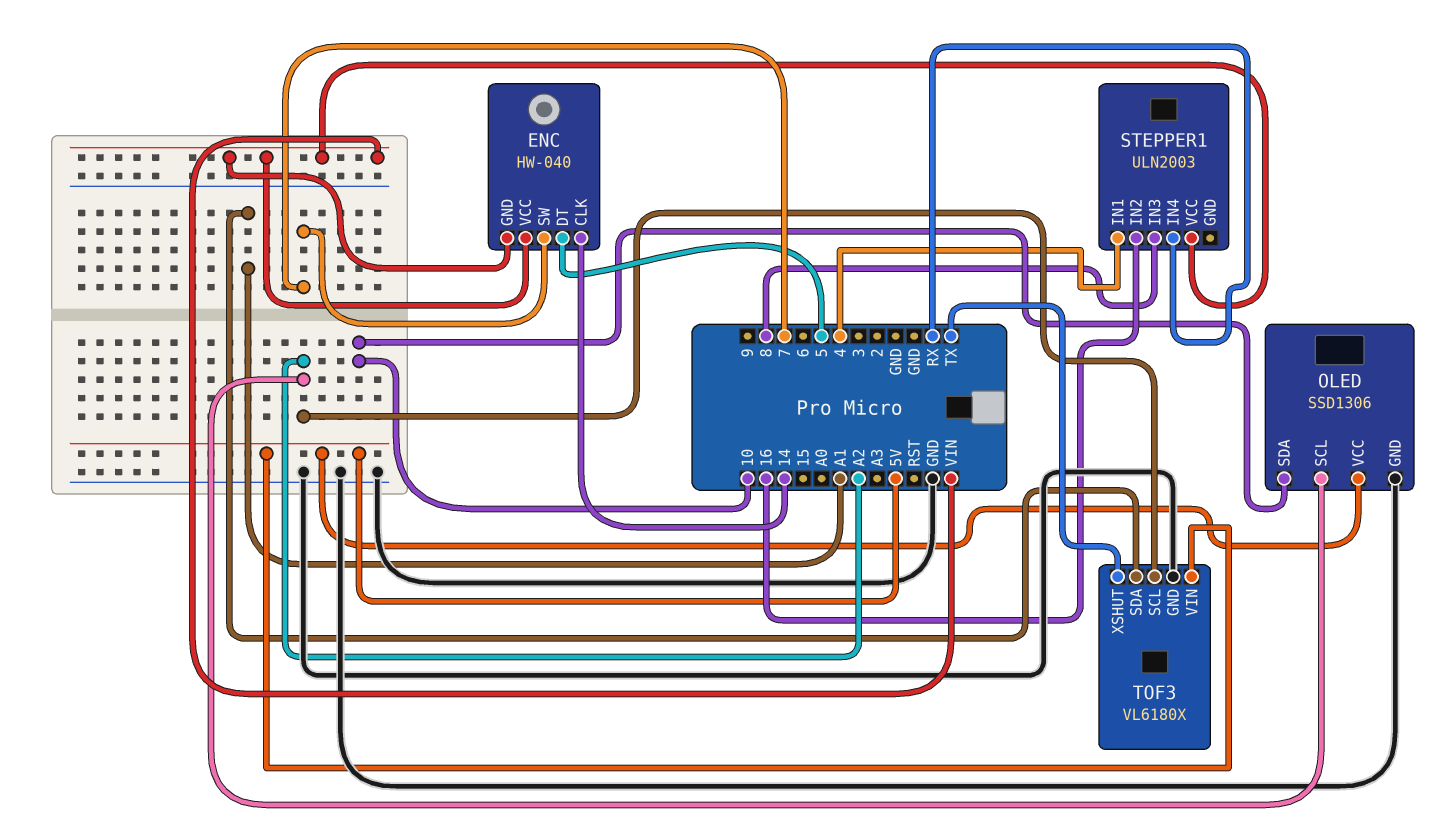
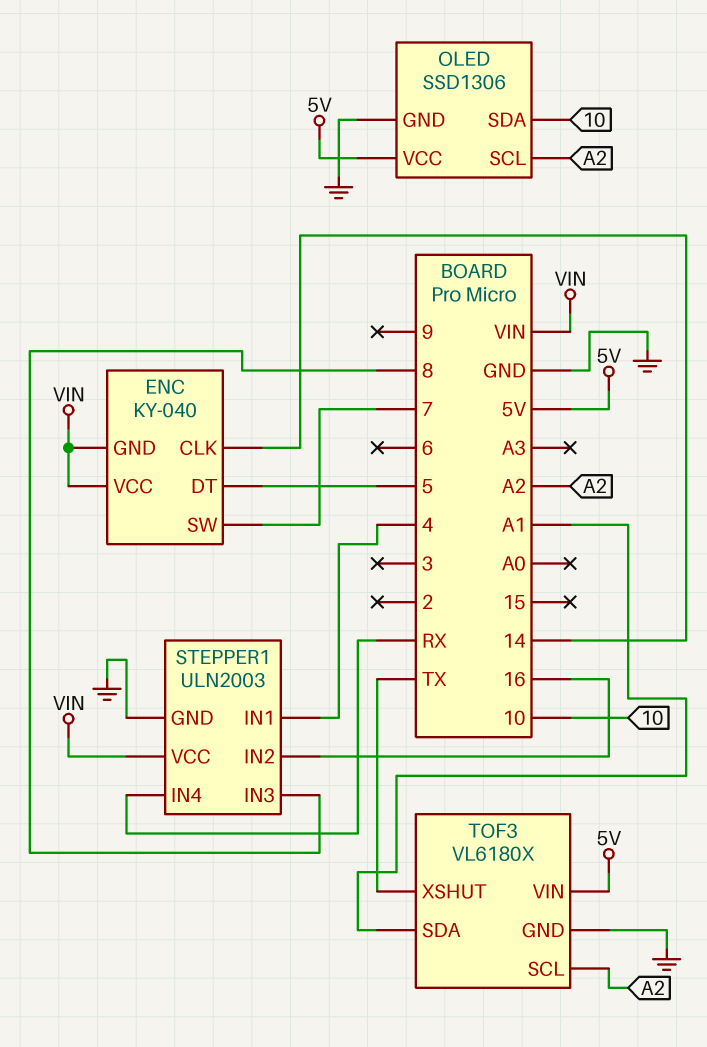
ENC: HW-040 -> KY-040
STEPPER1 pin GND: none -> GND

